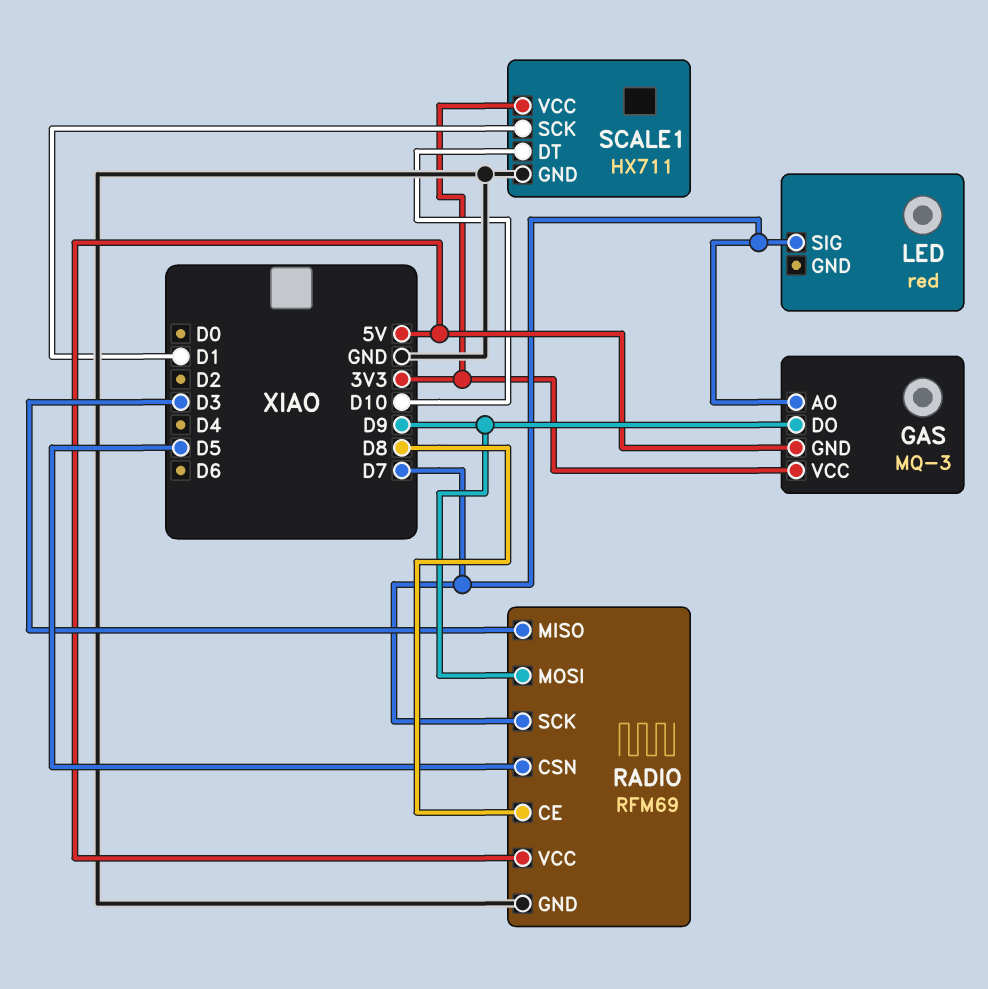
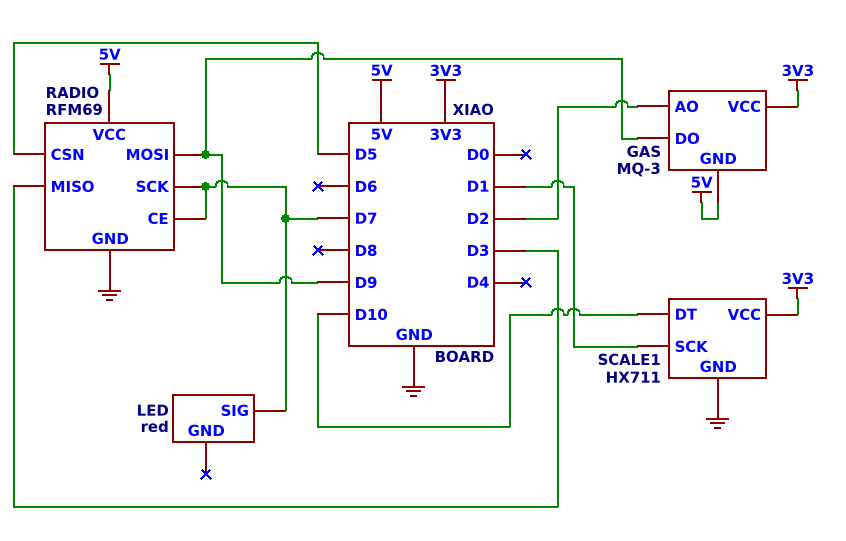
GAS pin AO: D7 -> D2
RADIO pin CE: D8 -> D7

